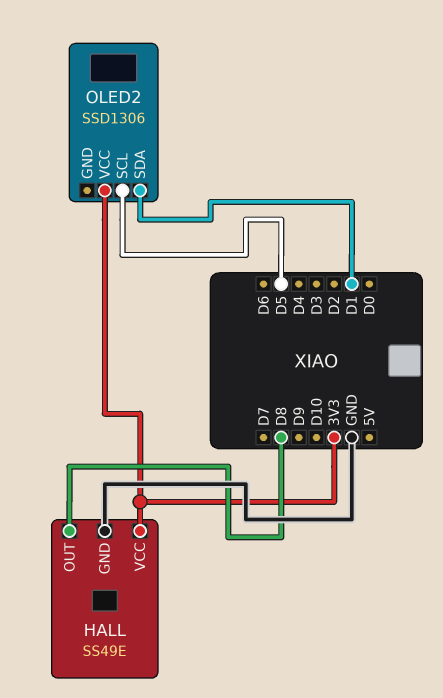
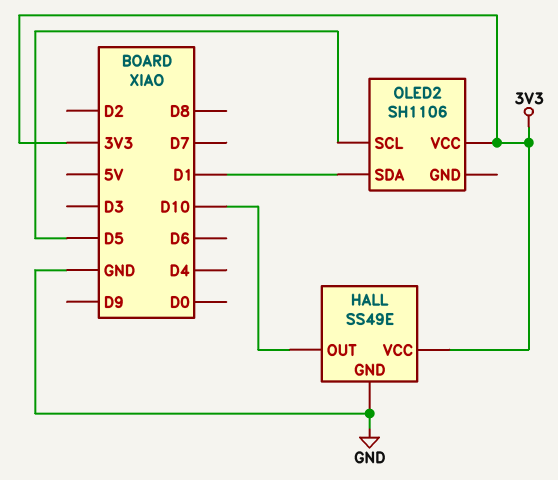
HALL pin OUT: D8 -> D10
OLED2: SSD1306 -> SH1106

